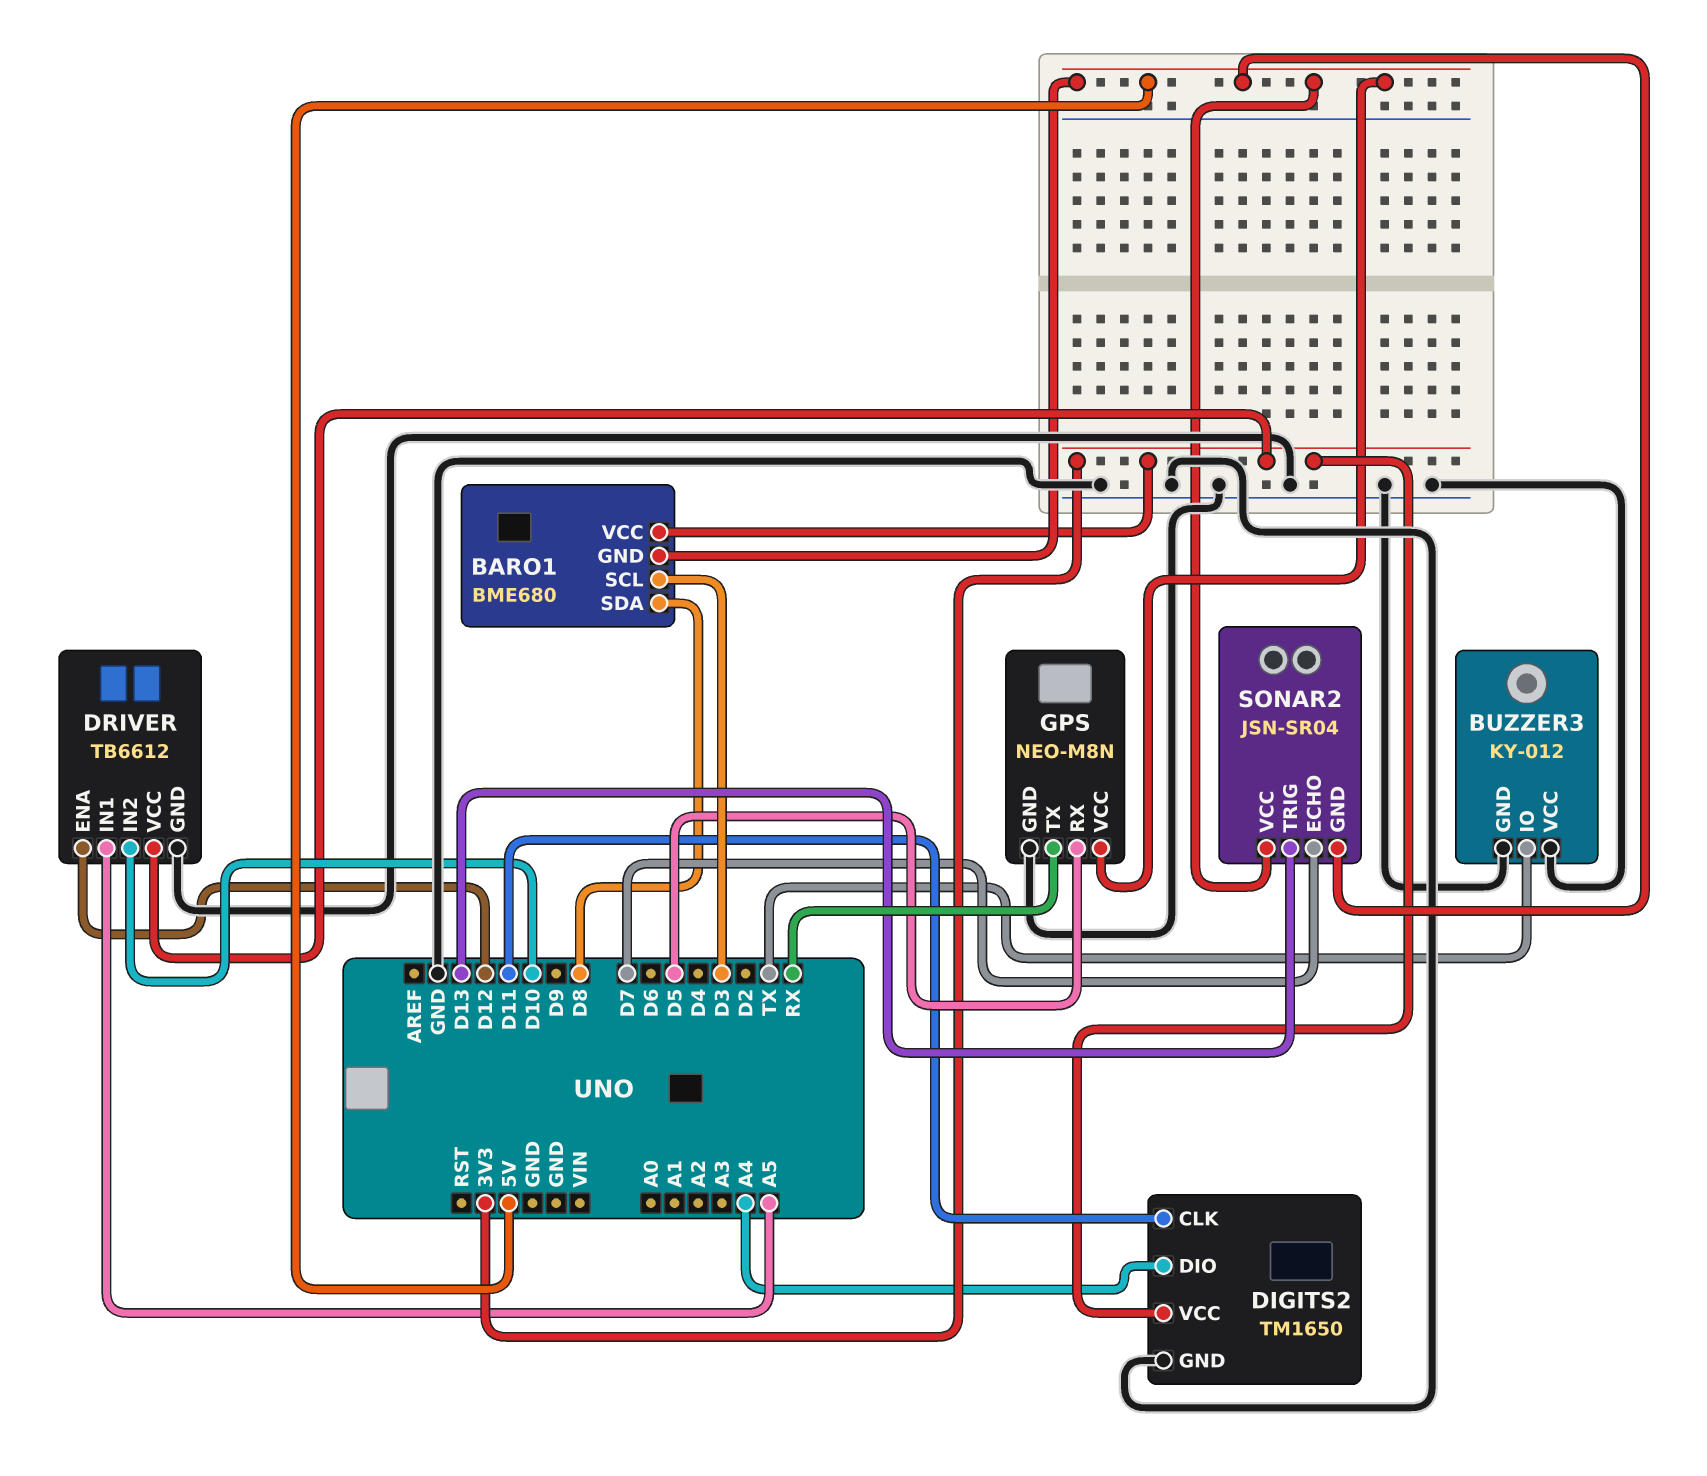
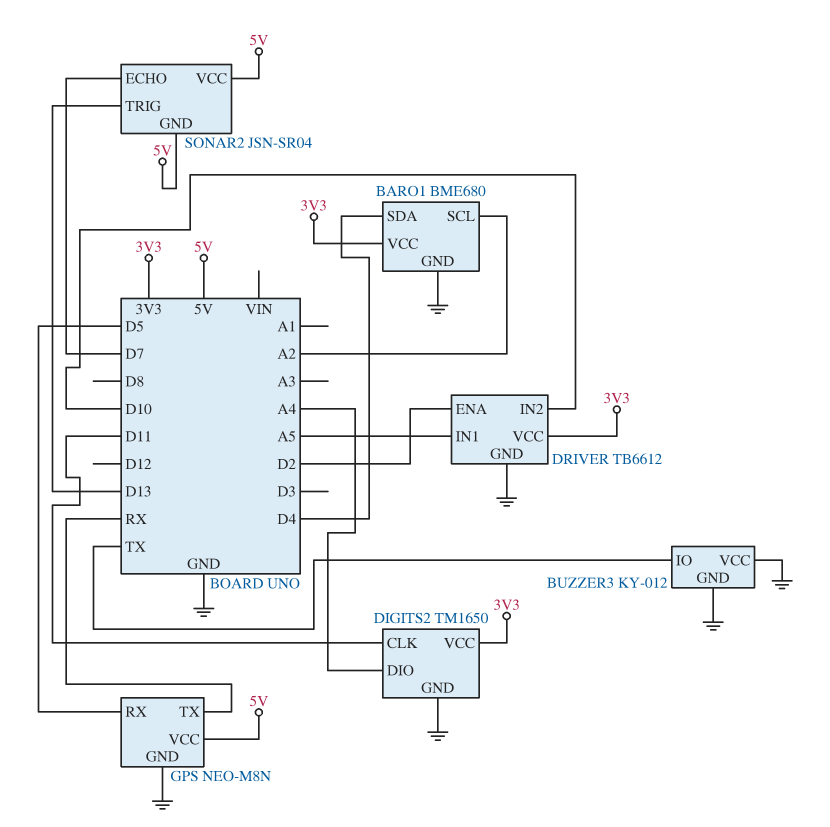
BARO1 pin GND: 5V -> GND
BARO1 pin SCL: D3 -> A2
BARO1 pin SDA: D8 -> D4
DRIVER pin ENA: D12 -> D2

